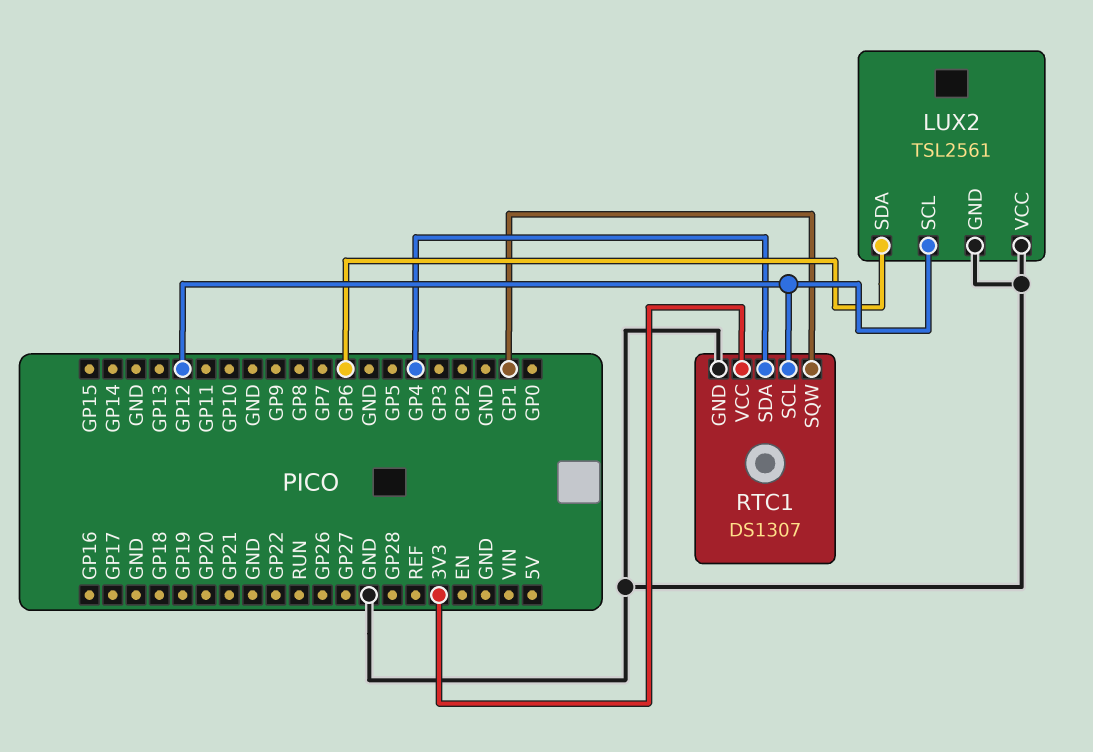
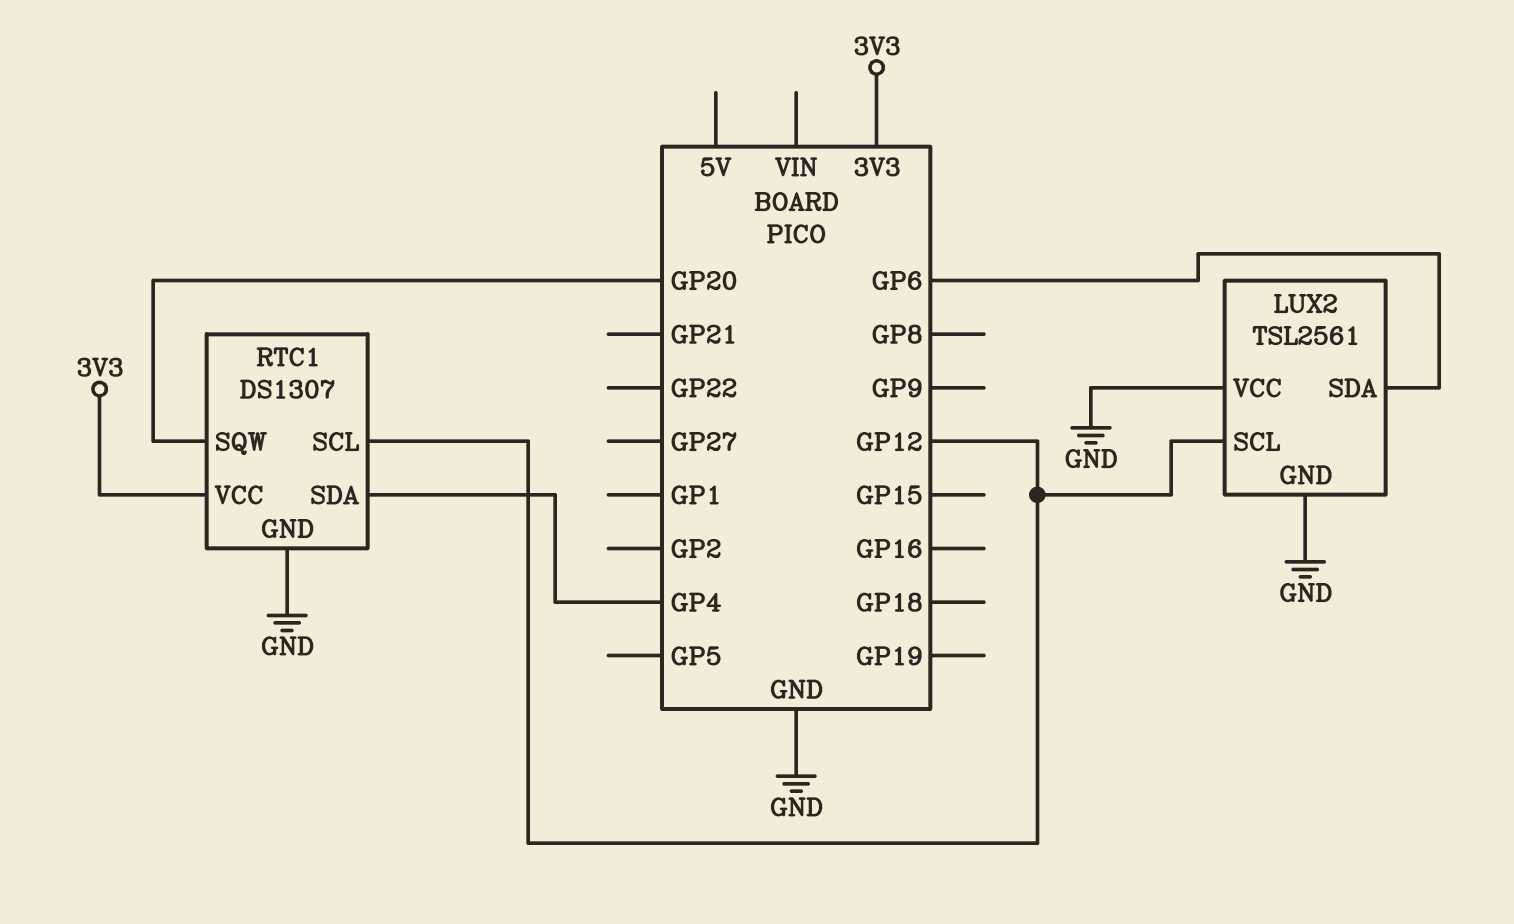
RTC1 pin SQW: GP1 -> GP20

